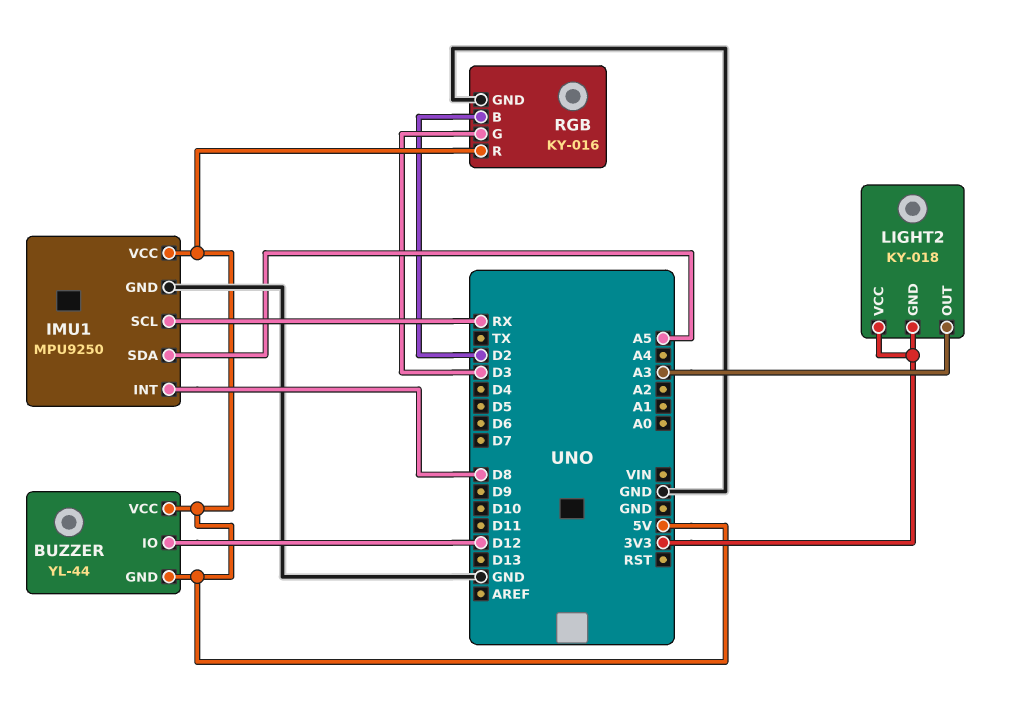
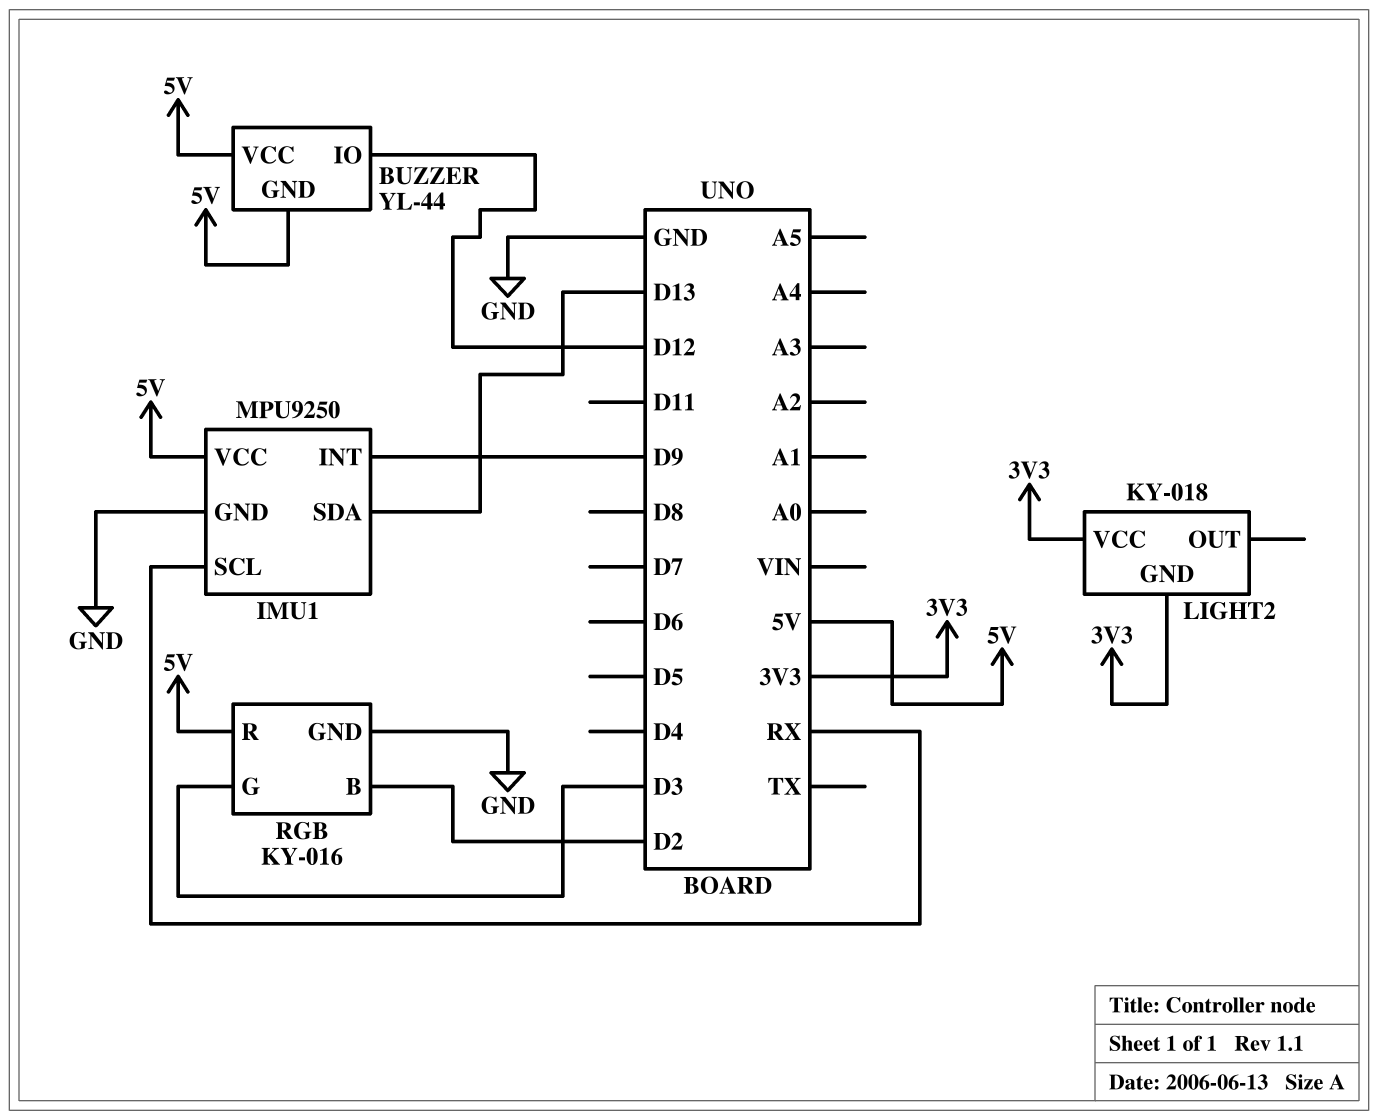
IMU1 pin INT: D8 -> D9
IMU1 pin SDA: A5 -> D13
LIGHT2 pin OUT: A3 -> none

